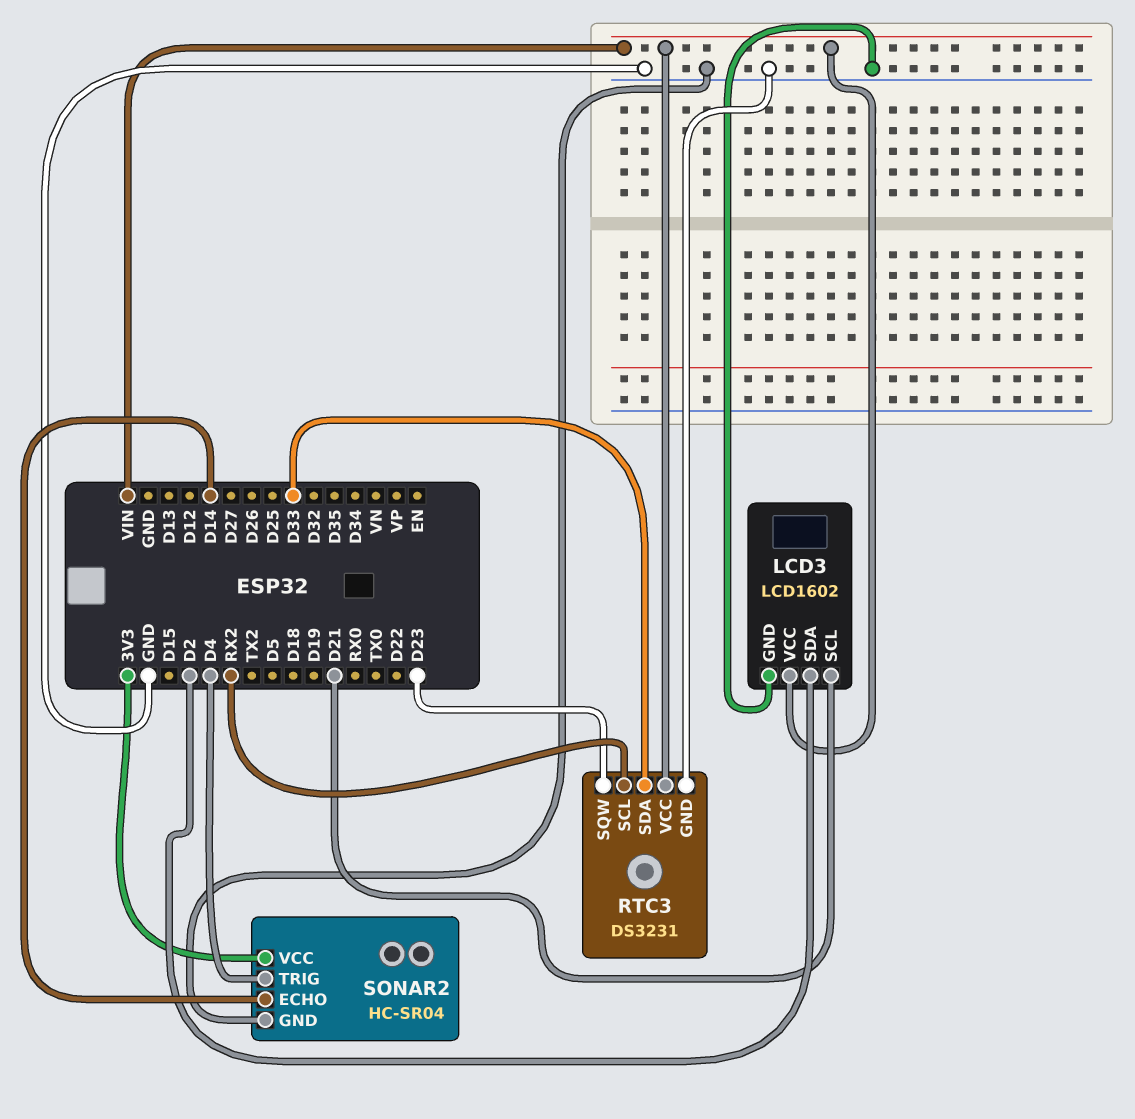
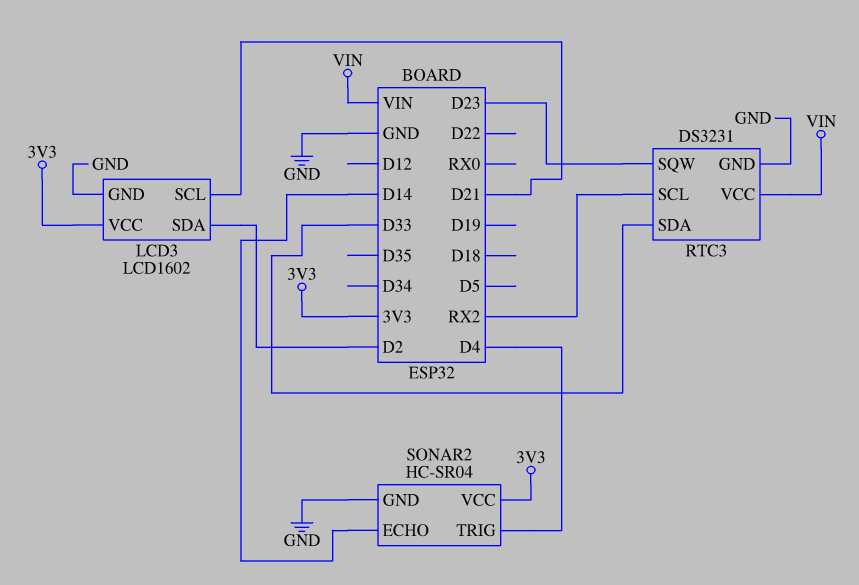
LCD3 pin VCC: VIN -> 3V3

